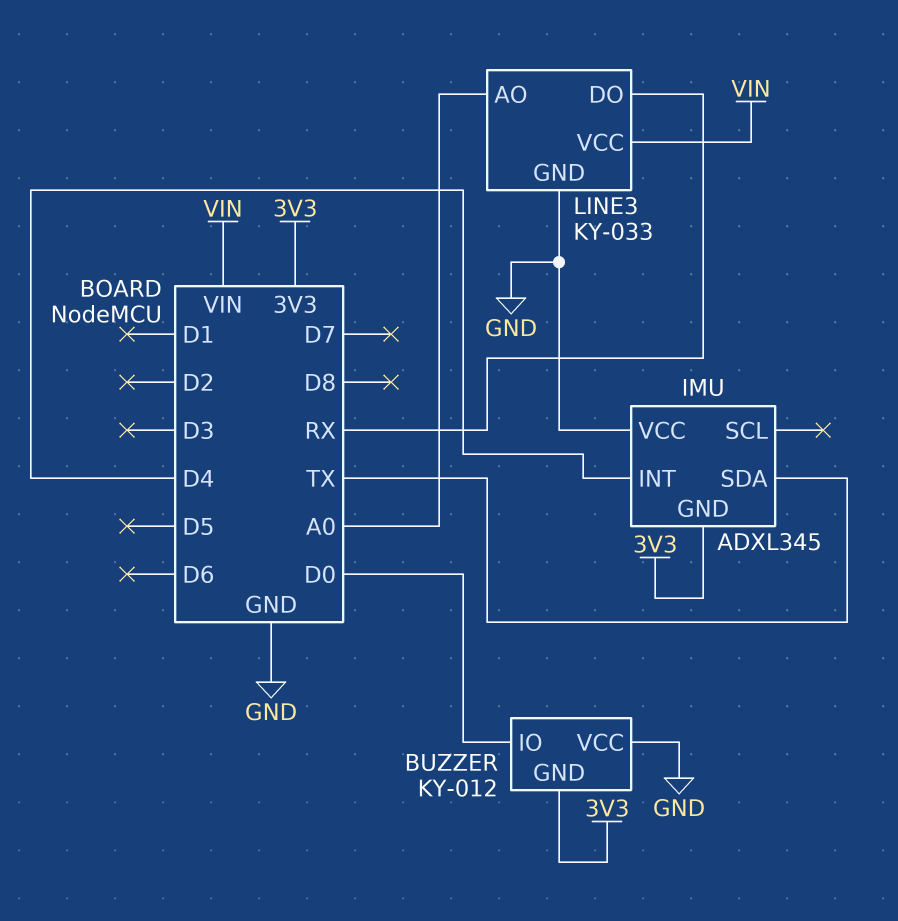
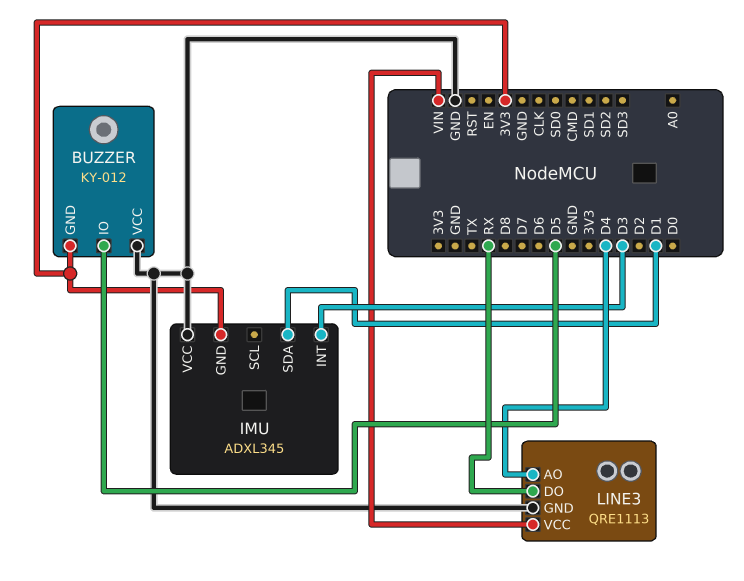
BUZZER pin IO: D0 -> D5
IMU pin INT: D4 -> D3
IMU pin SDA: TX -> D1
LINE3: KY-033 -> QRE1113
LINE3 pin AO: A0 -> D4

